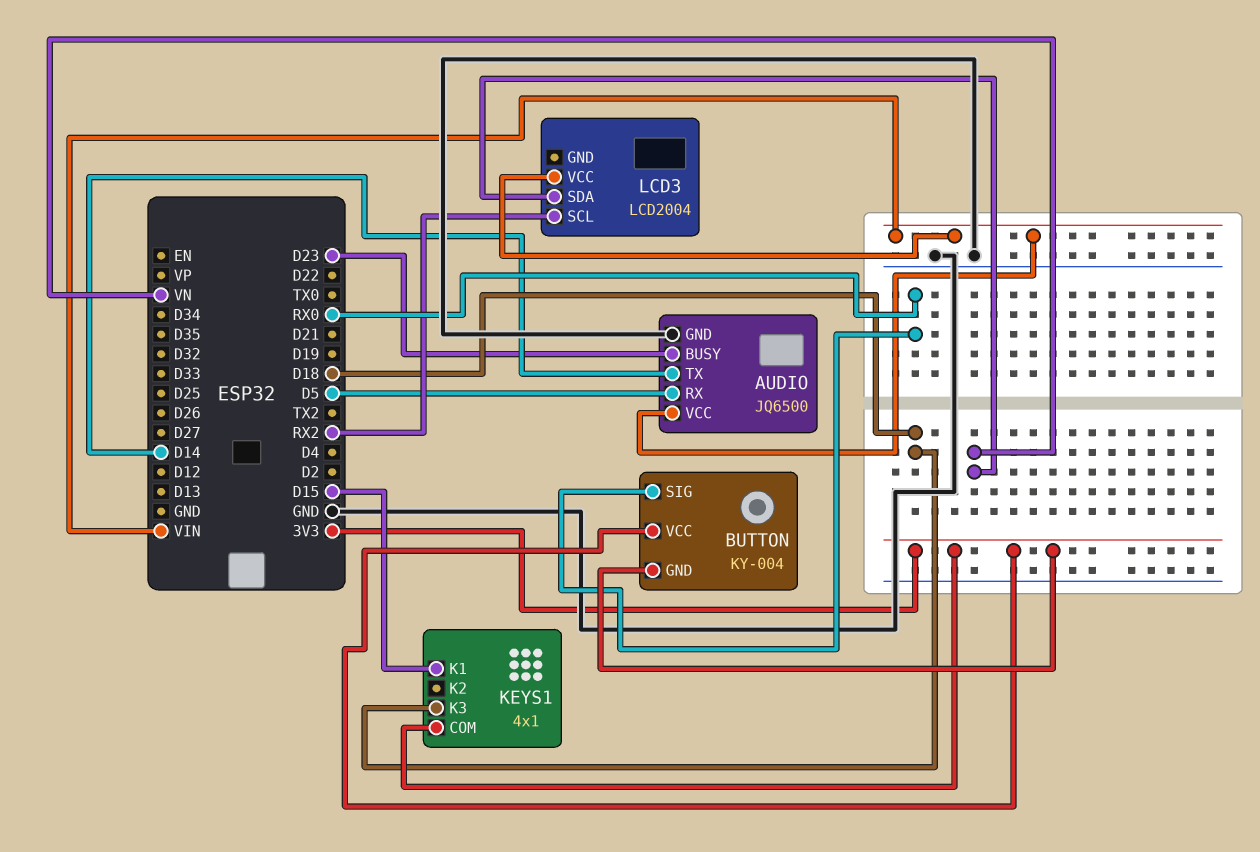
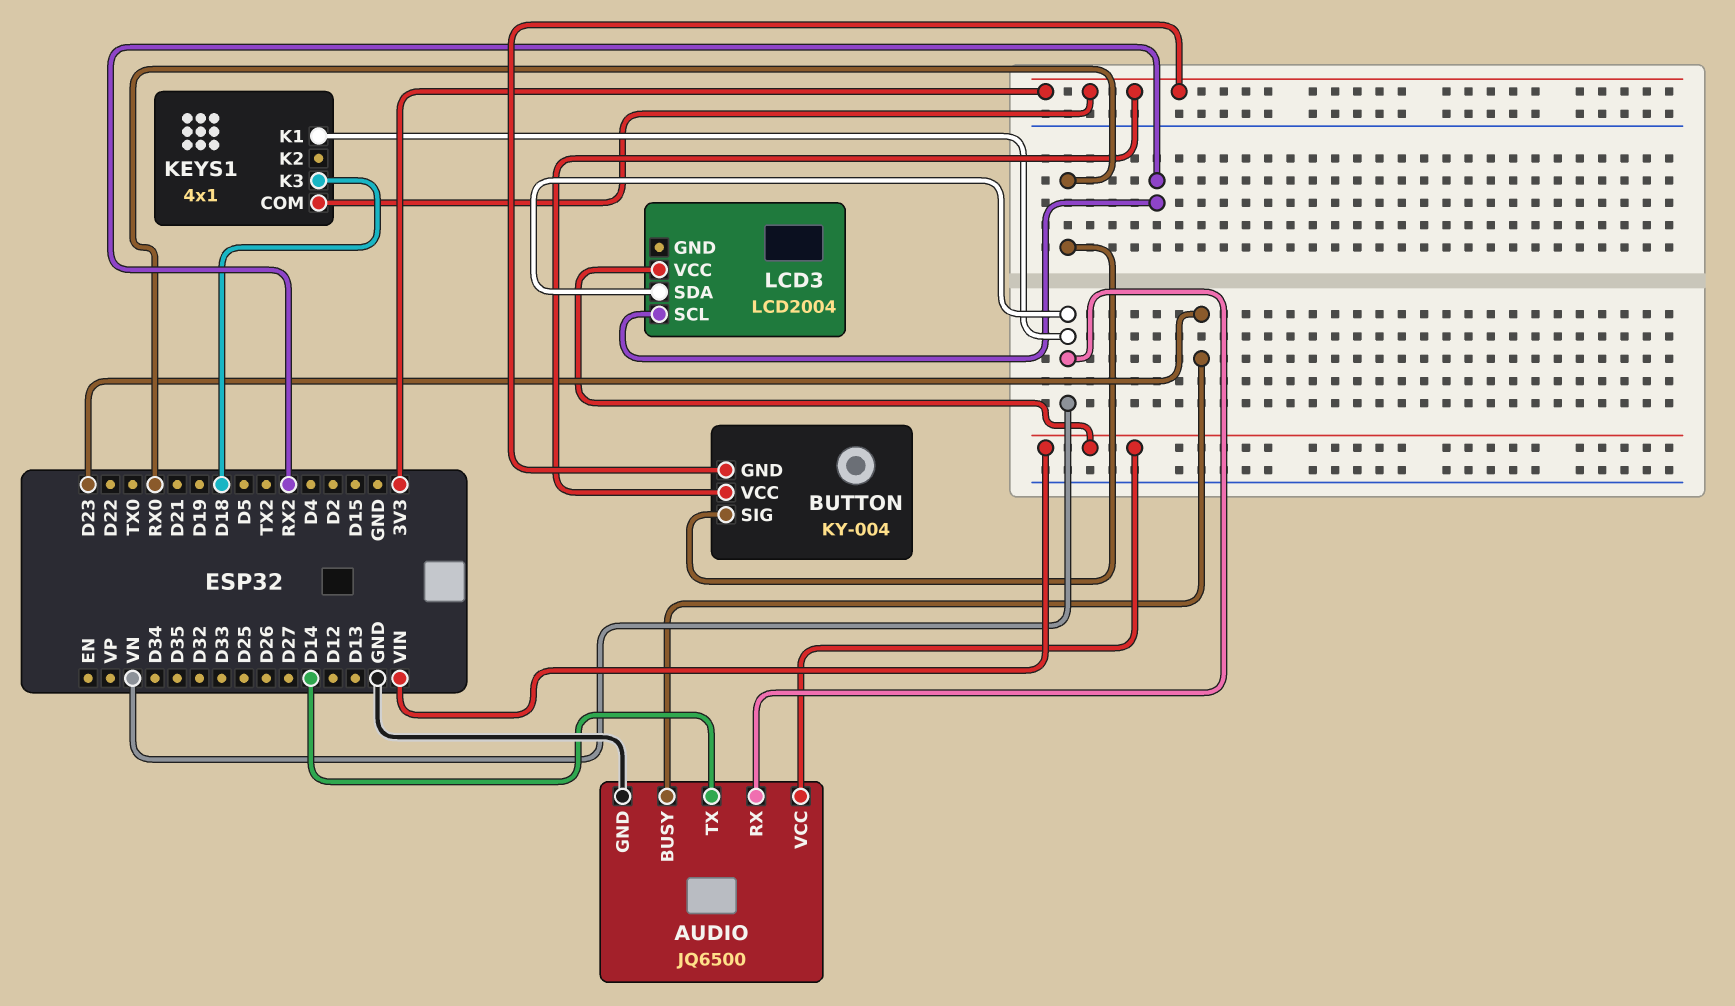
AUDIO pin RX: D5 -> VN
KEYS1 pin K1: D15 -> VN

